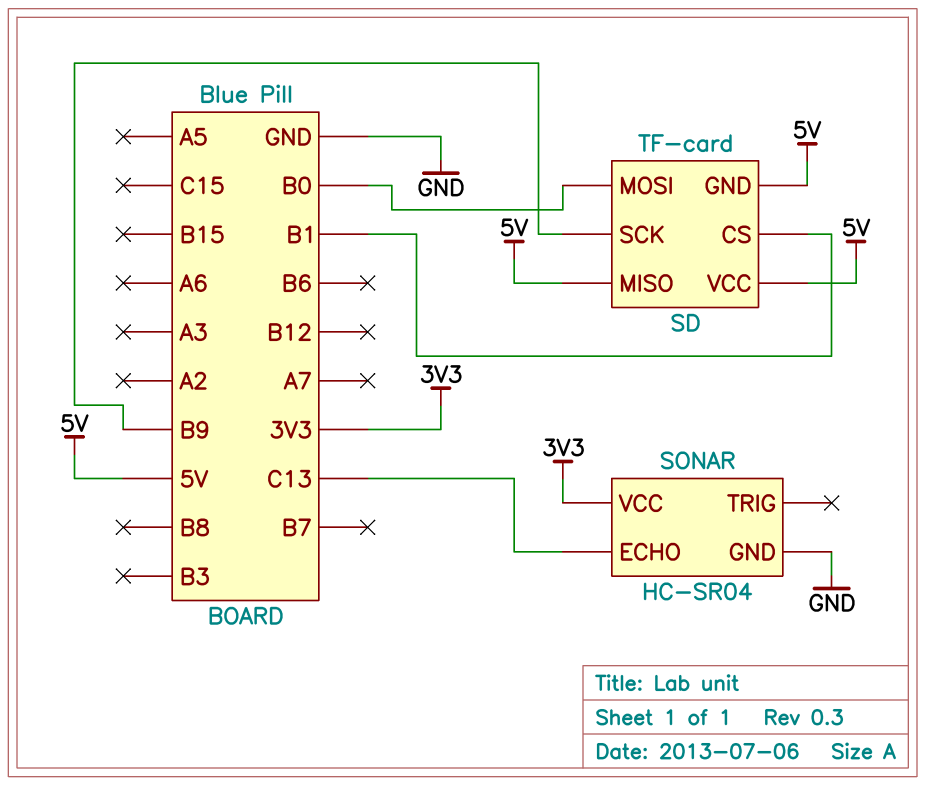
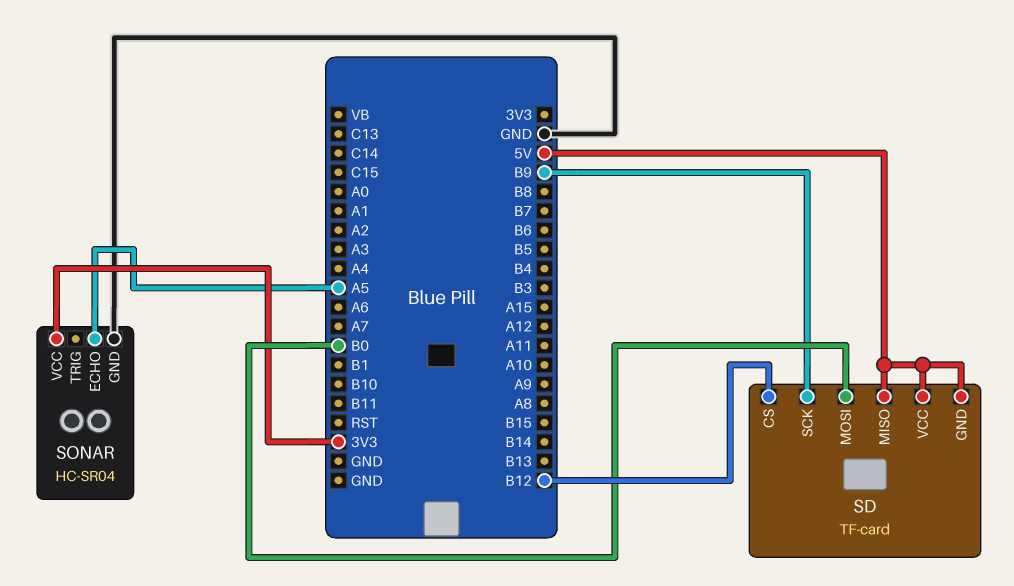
SD pin CS: B1 -> B12
SONAR pin ECHO: C13 -> A5

